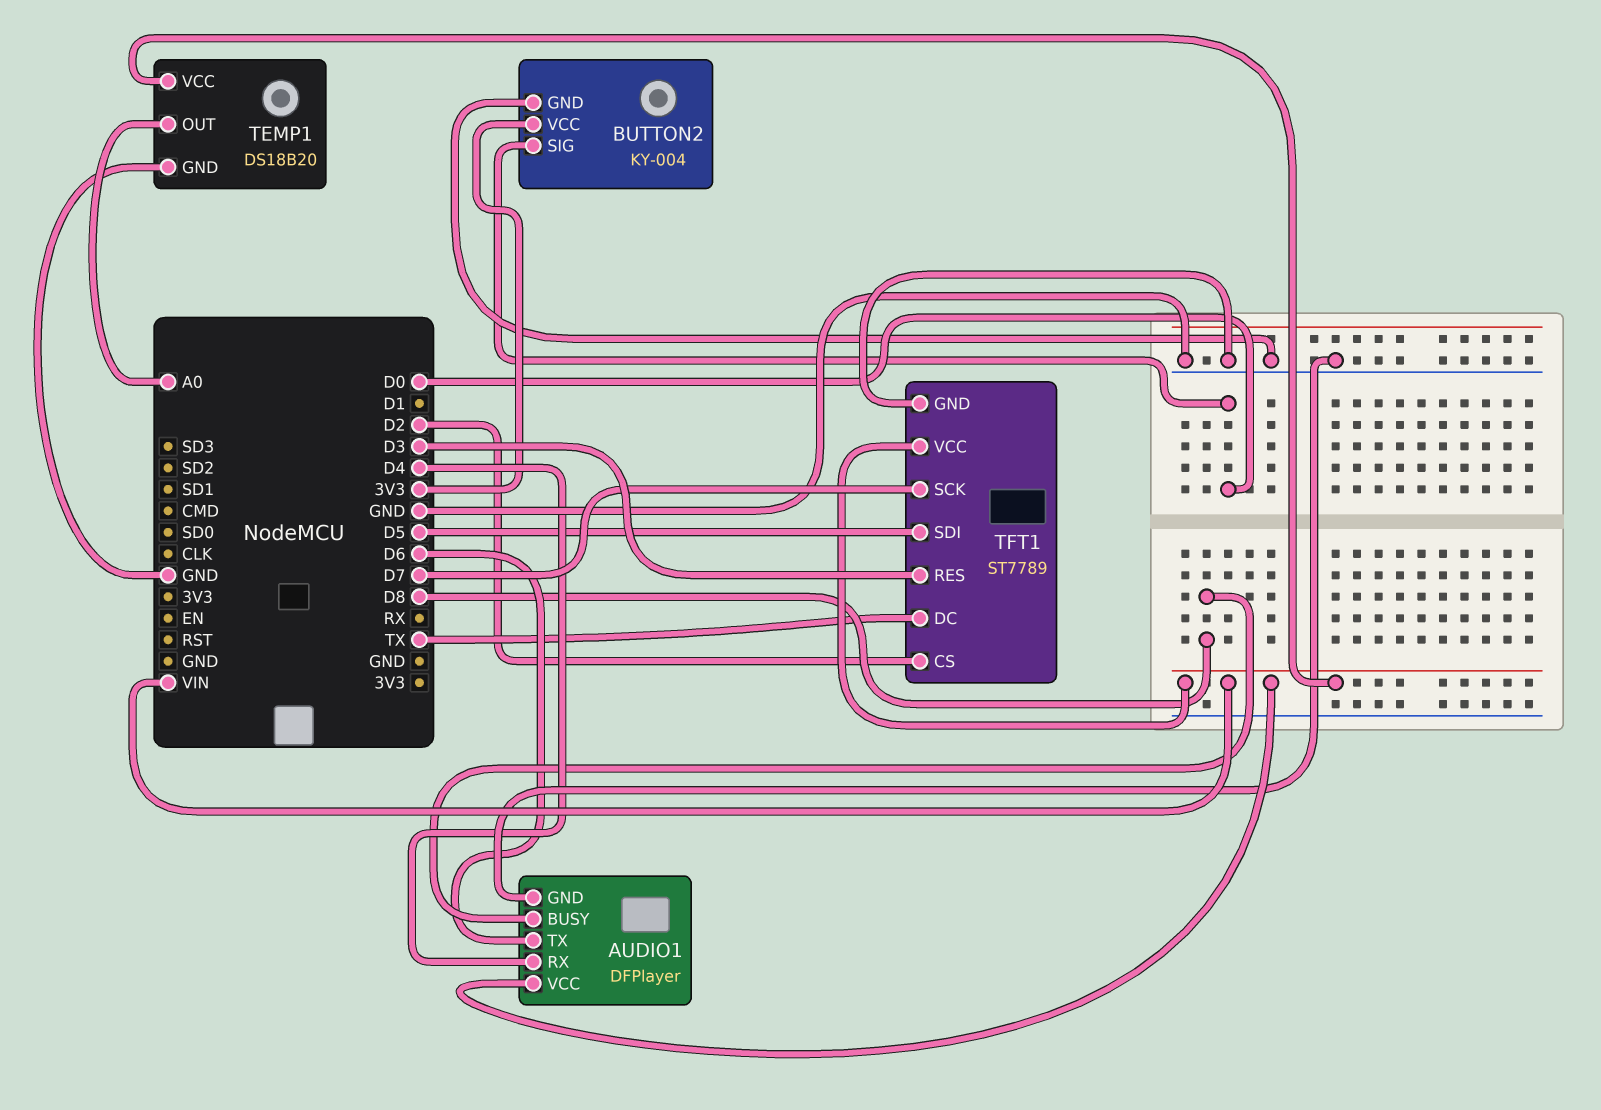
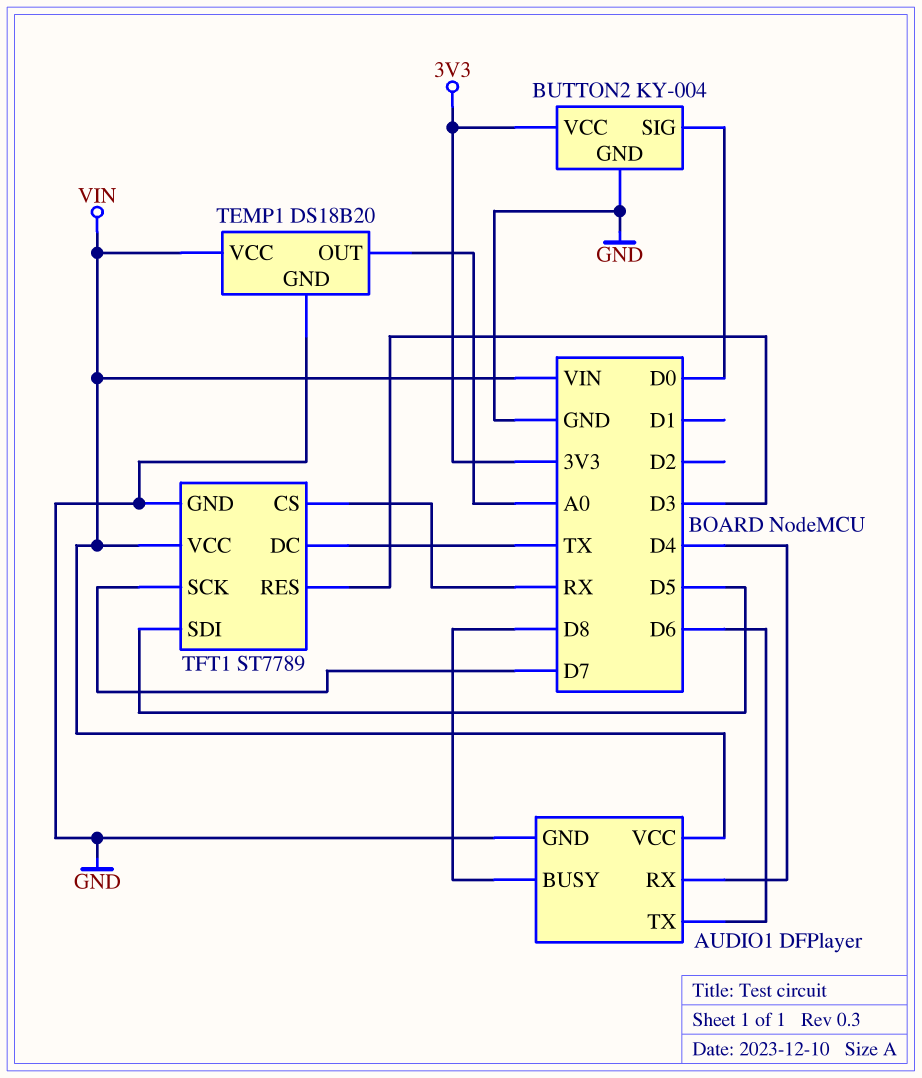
TFT1 pin CS: D2 -> RX

